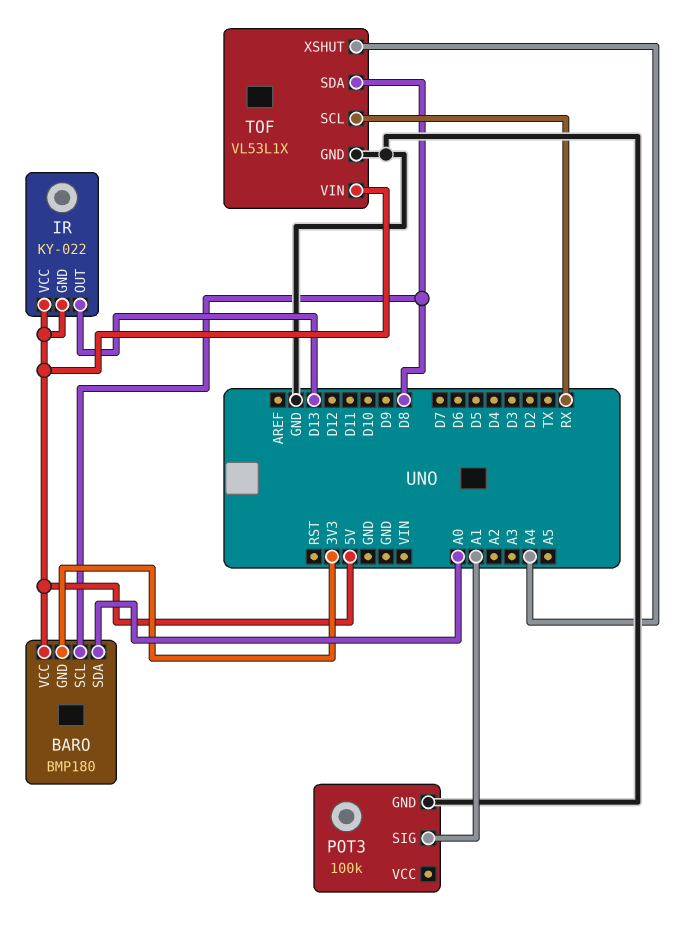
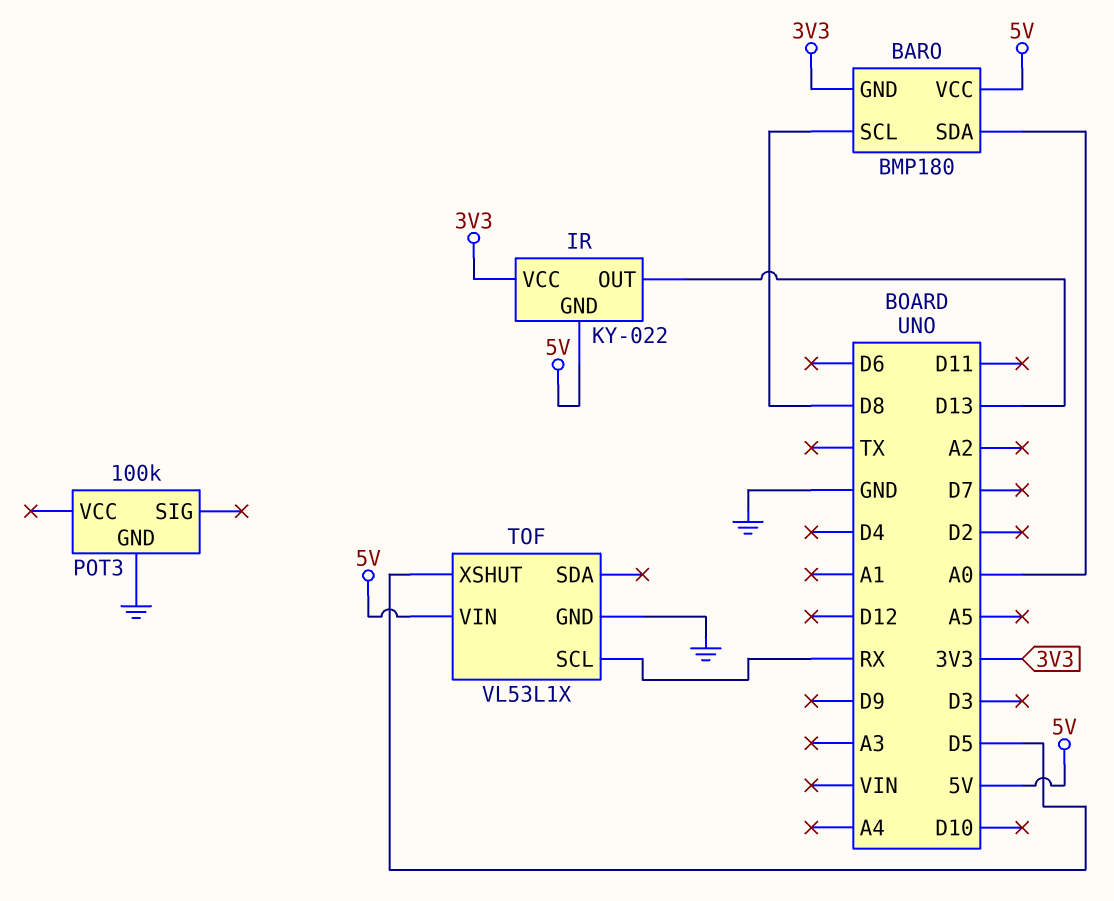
IR pin VCC: 5V -> 3V3
POT3 pin SIG: A1 -> none
TOF pin SDA: D8 -> none
TOF pin XSHUT: A4 -> D5

